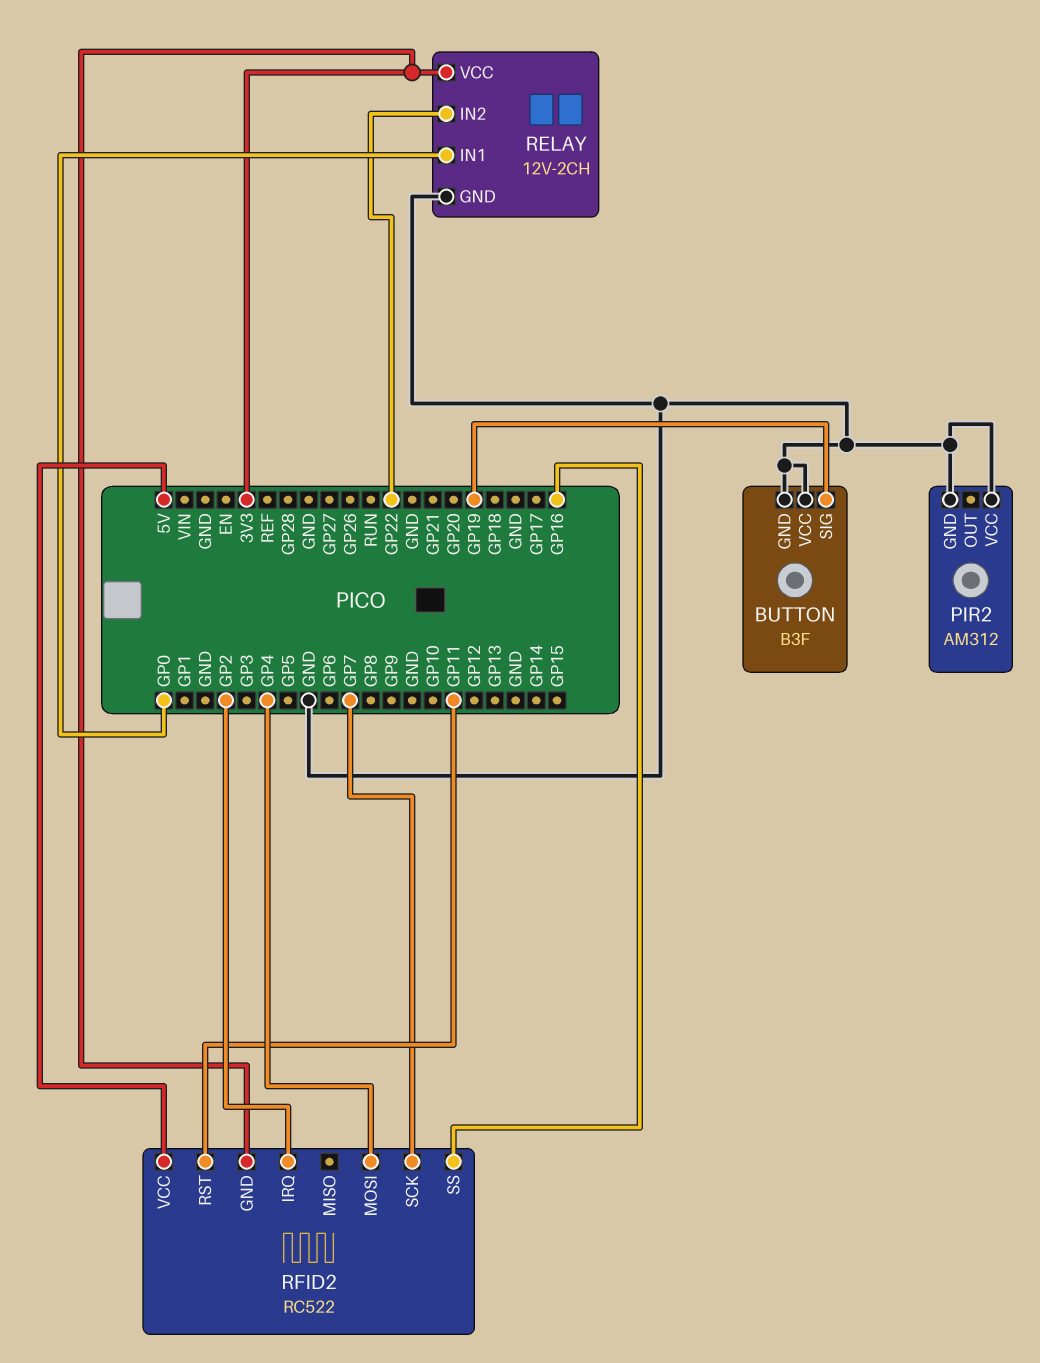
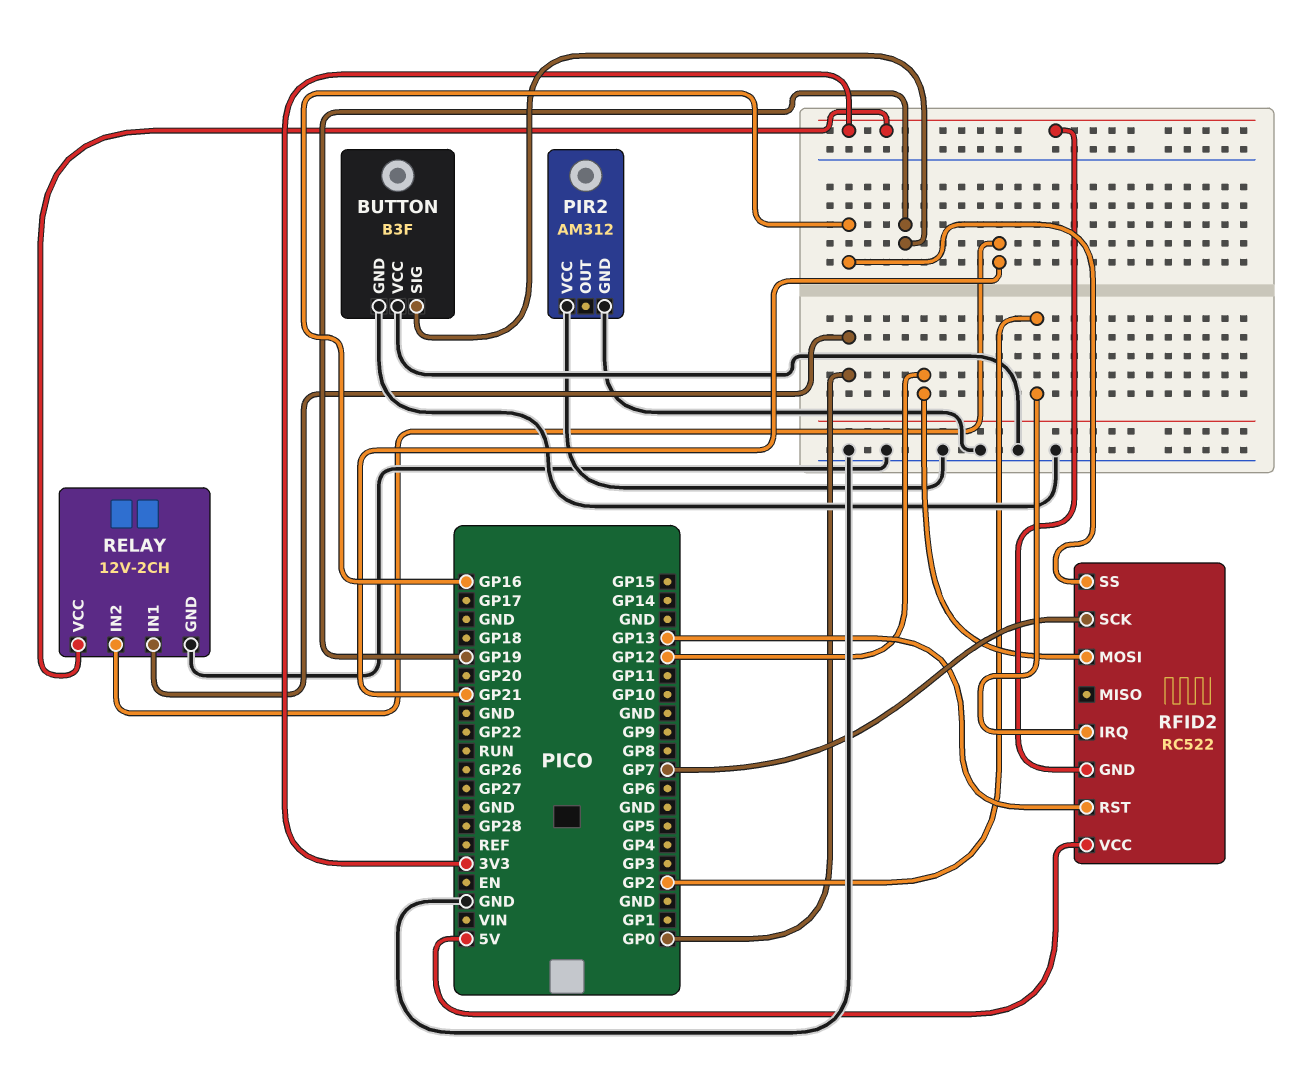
RELAY pin IN2: GP22 -> GP21
RFID2 pin MOSI: GP4 -> GP12
RFID2 pin RST: GP11 -> GP13

